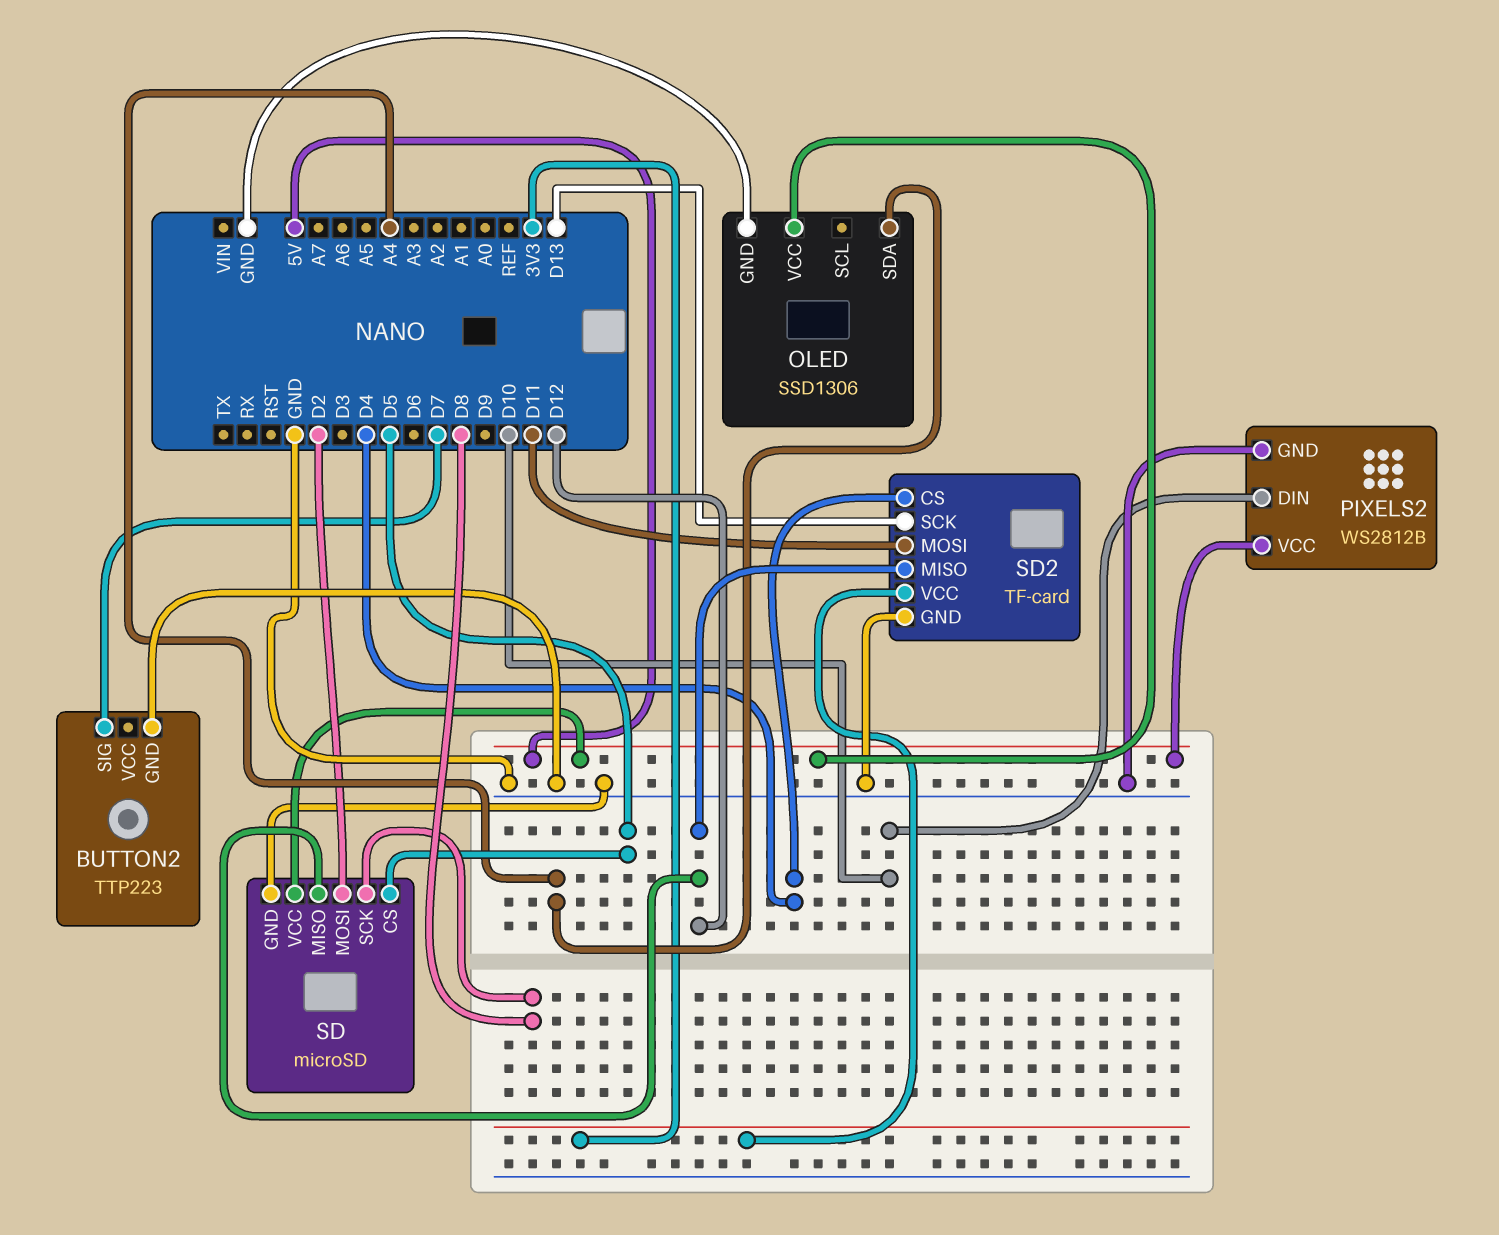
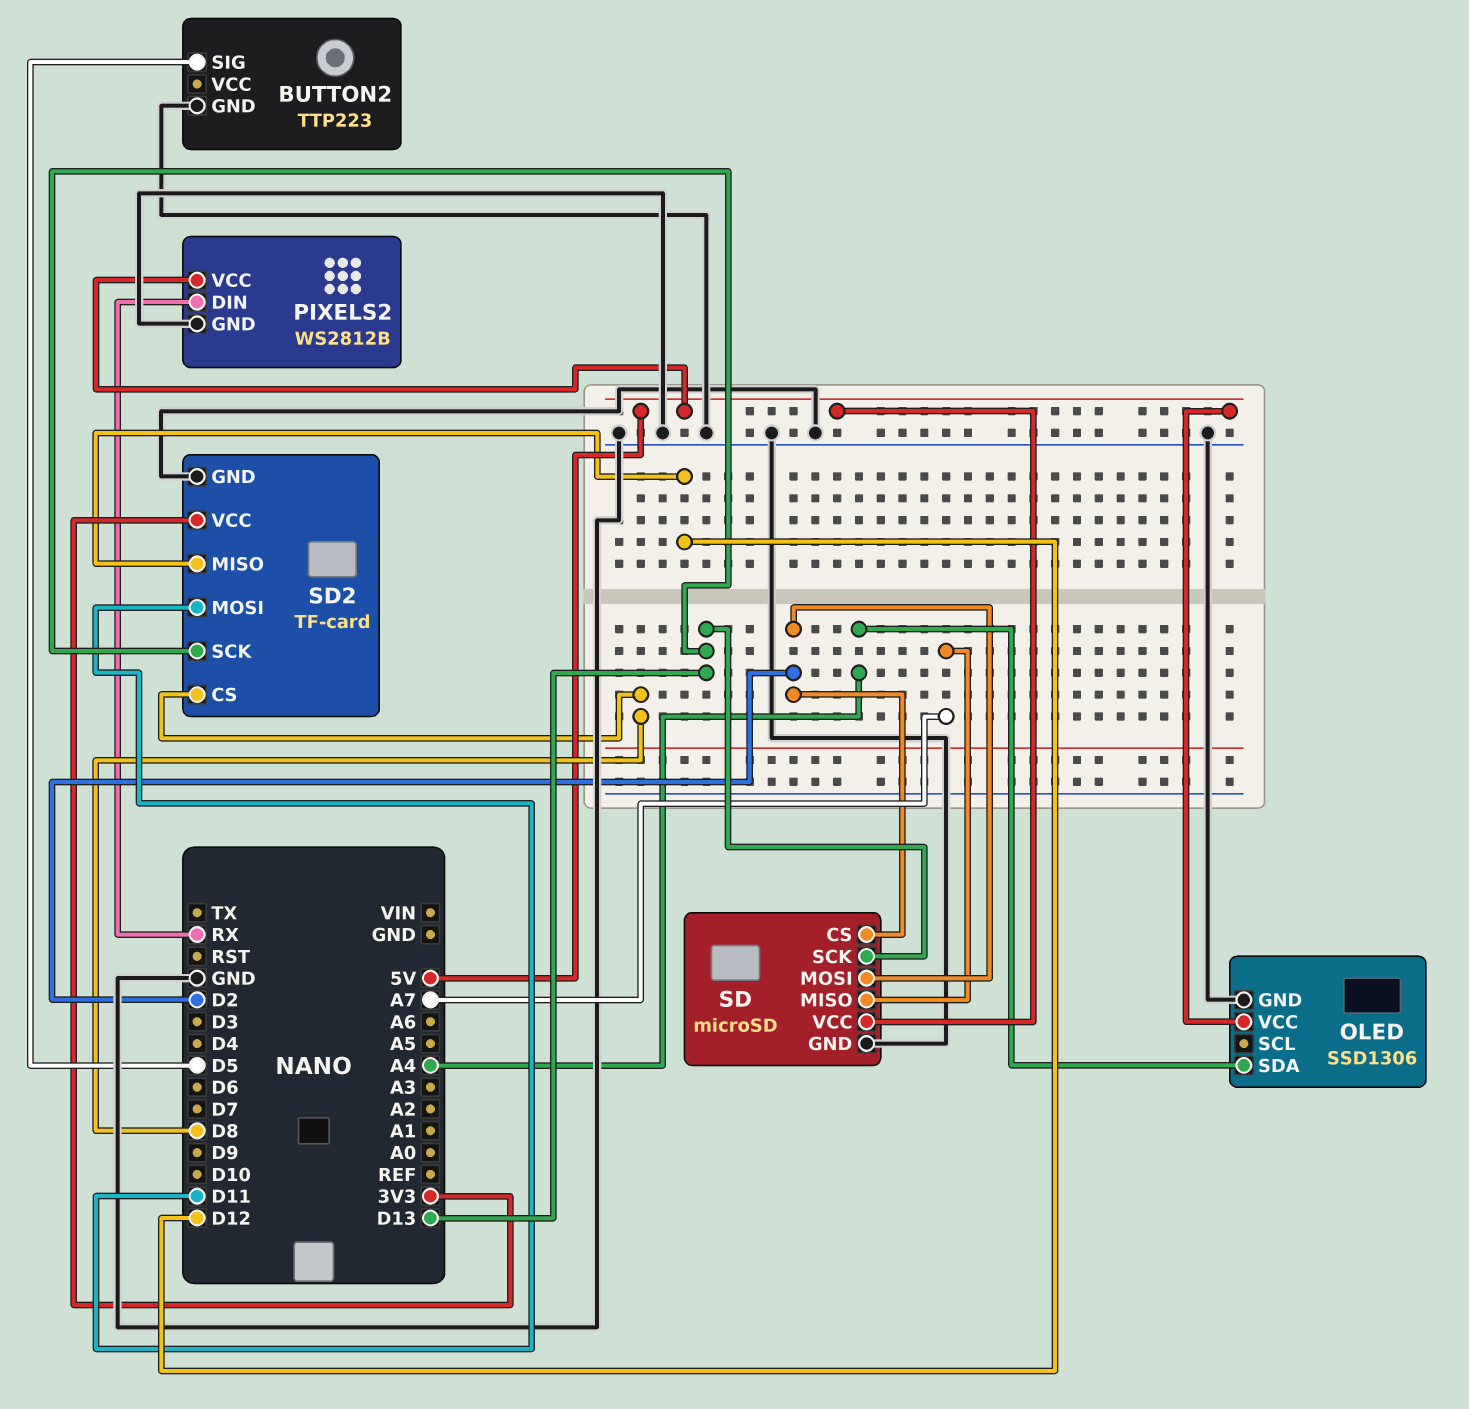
BUTTON2 pin SIG: D7 -> D5
PIXELS2 pin DIN: D10 -> RX
SD pin CS: D5 -> D2
SD pin MISO: D12 -> A7
SD pin SCK: D8 -> D13
SD2 pin CS: D4 -> D8

